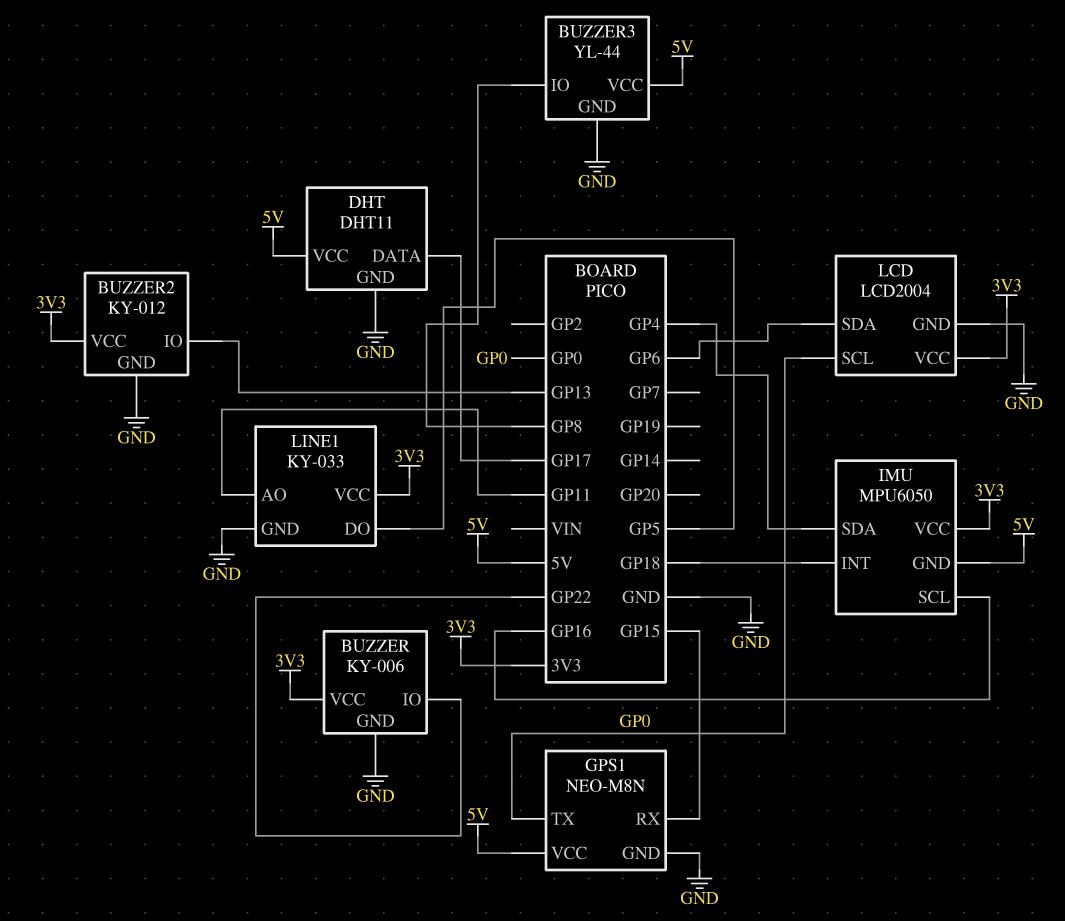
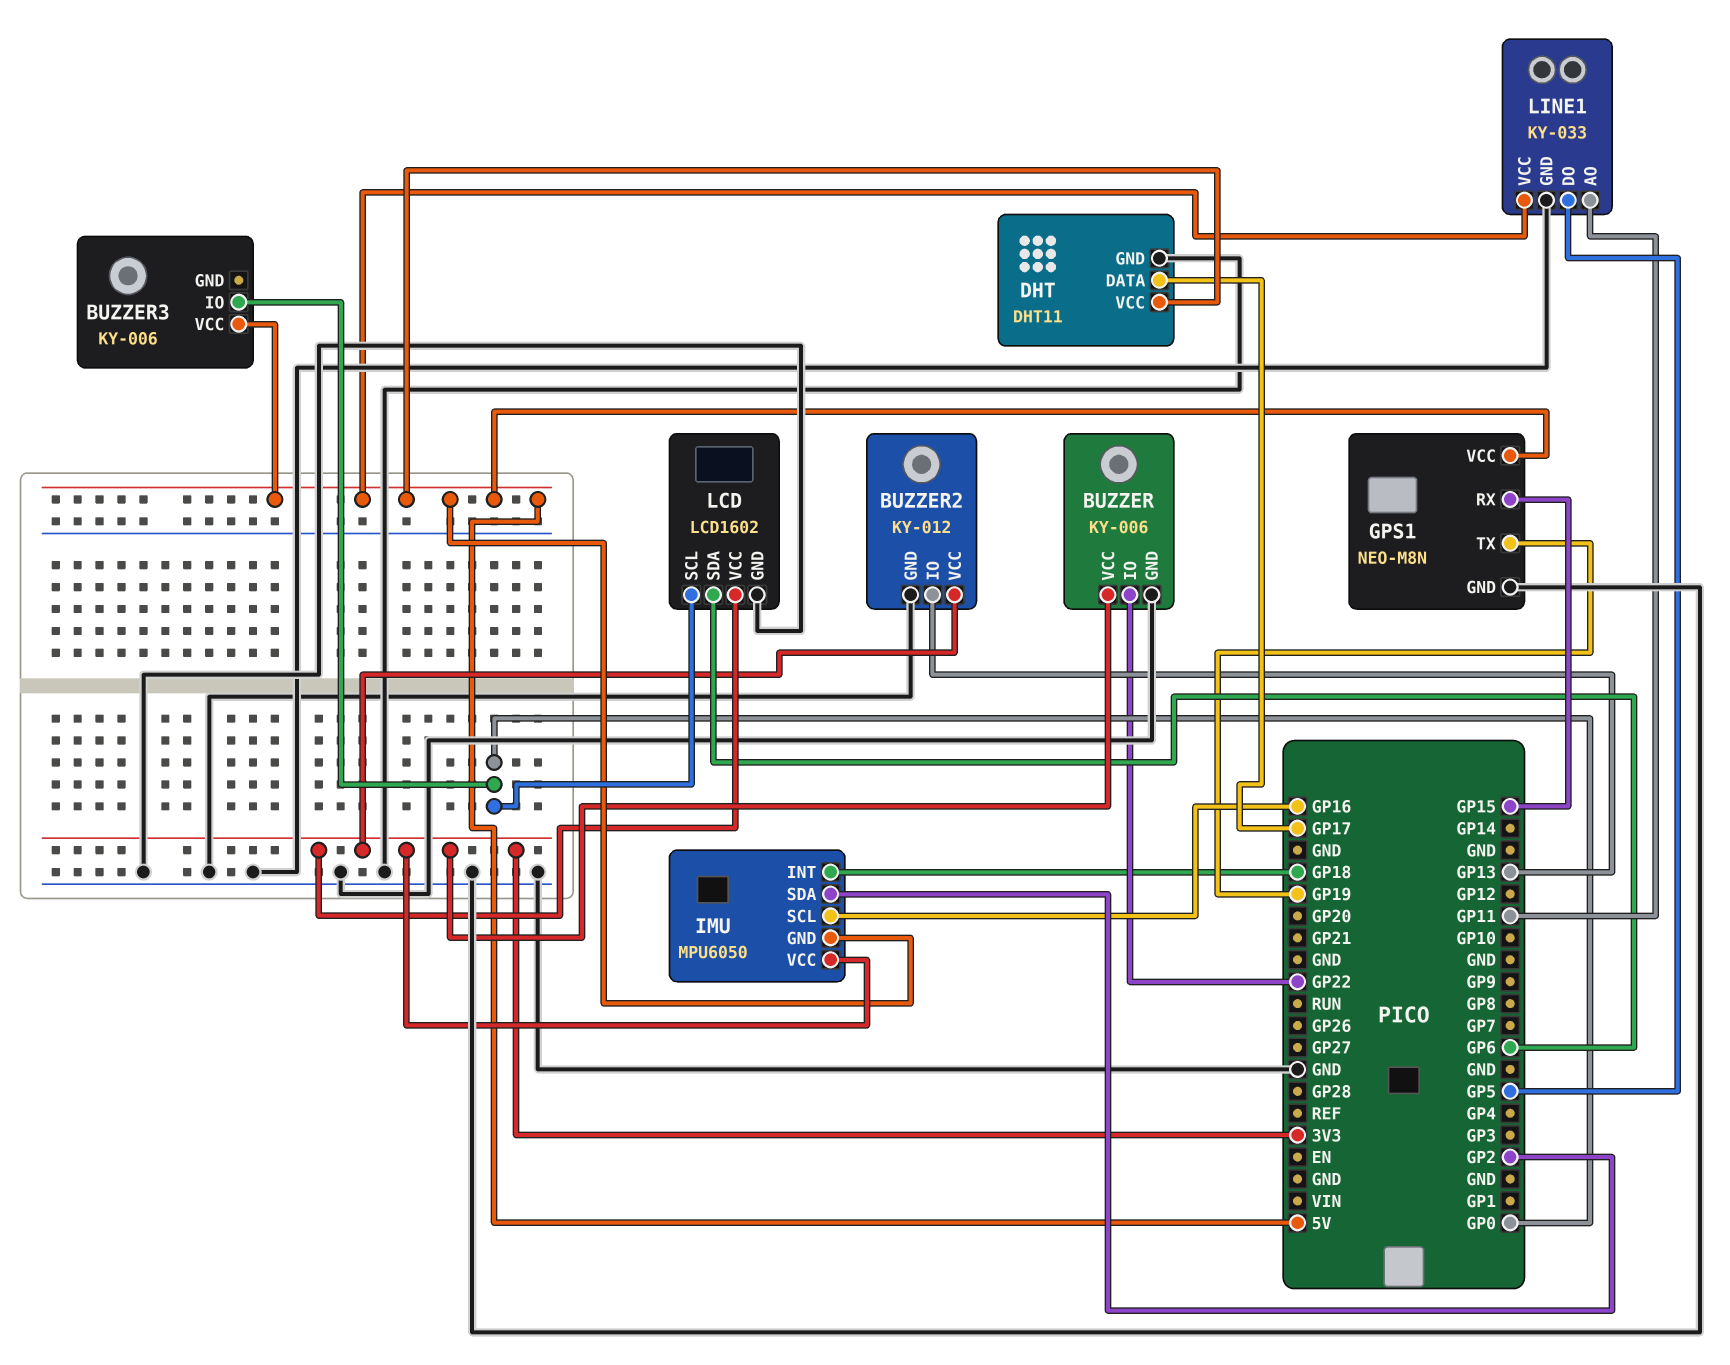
BUZZER3: YL-44 -> KY-006
BUZZER3 pin GND: GND -> none
BUZZER3 pin IO: GP8 -> GP0
GPS1 pin TX: GP0 -> GP19
IMU pin SDA: GP4 -> GP2
LCD: LCD2004 -> LCD1602
LINE1 pin VCC: 3V3 -> 5V

